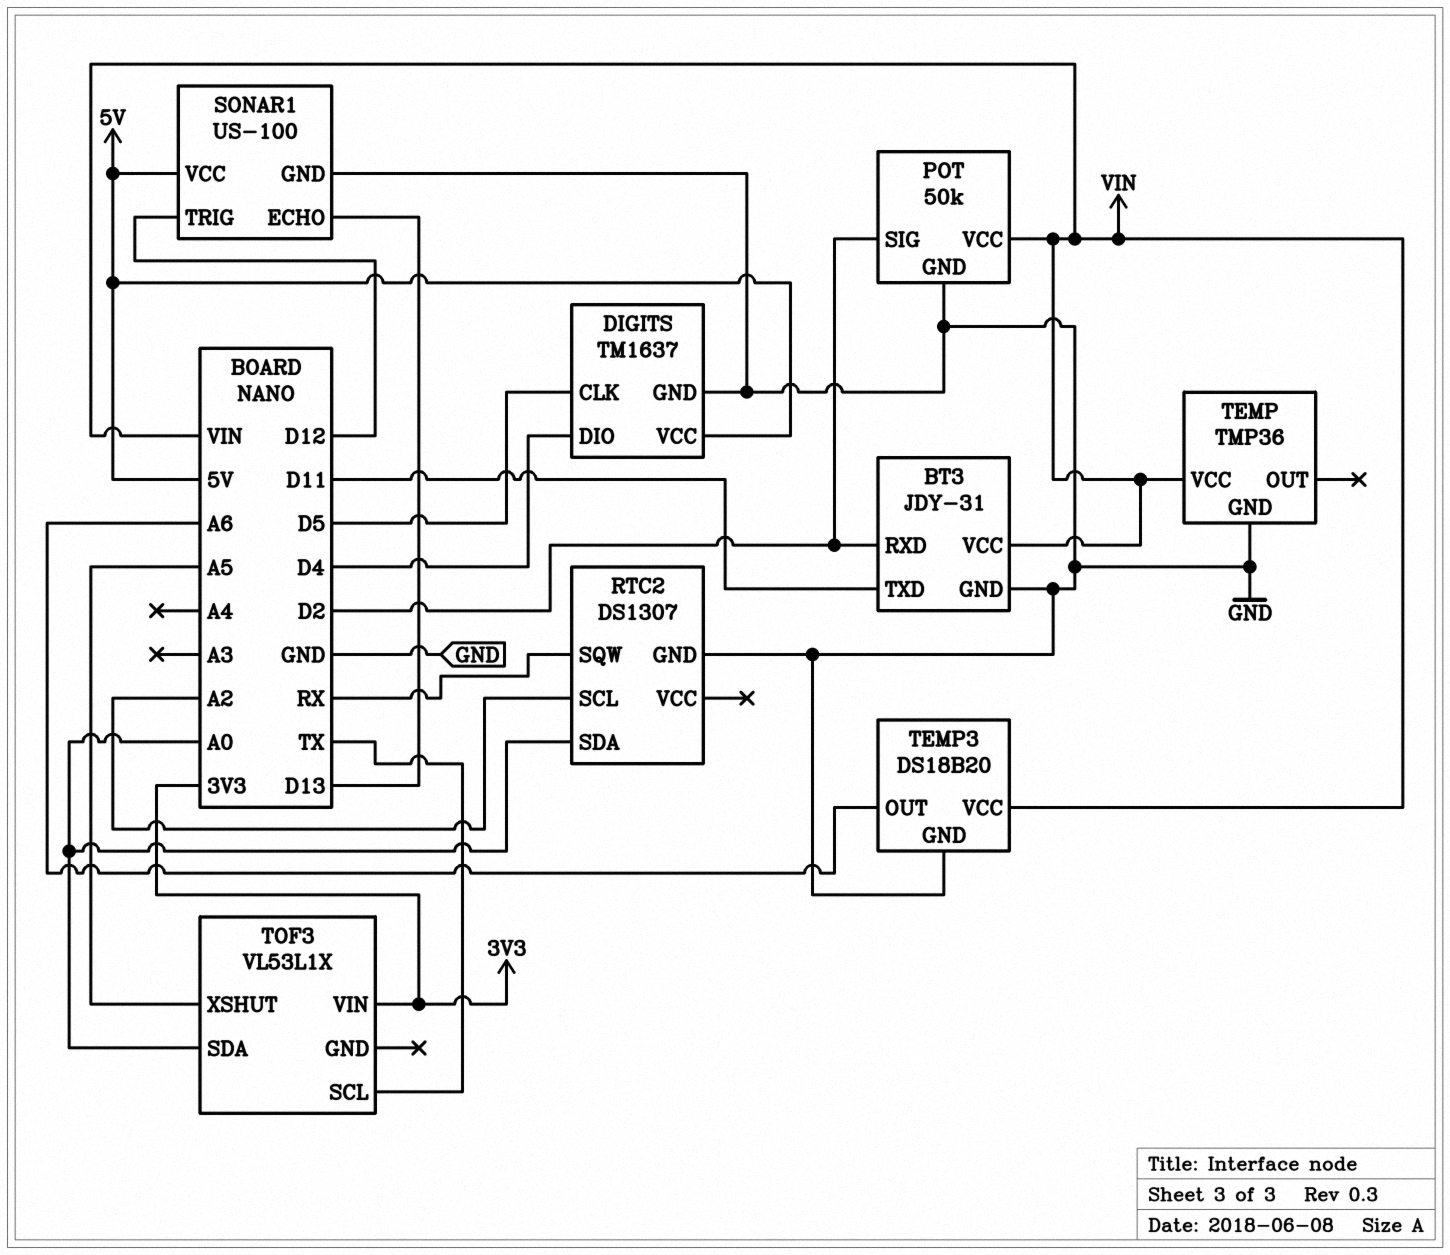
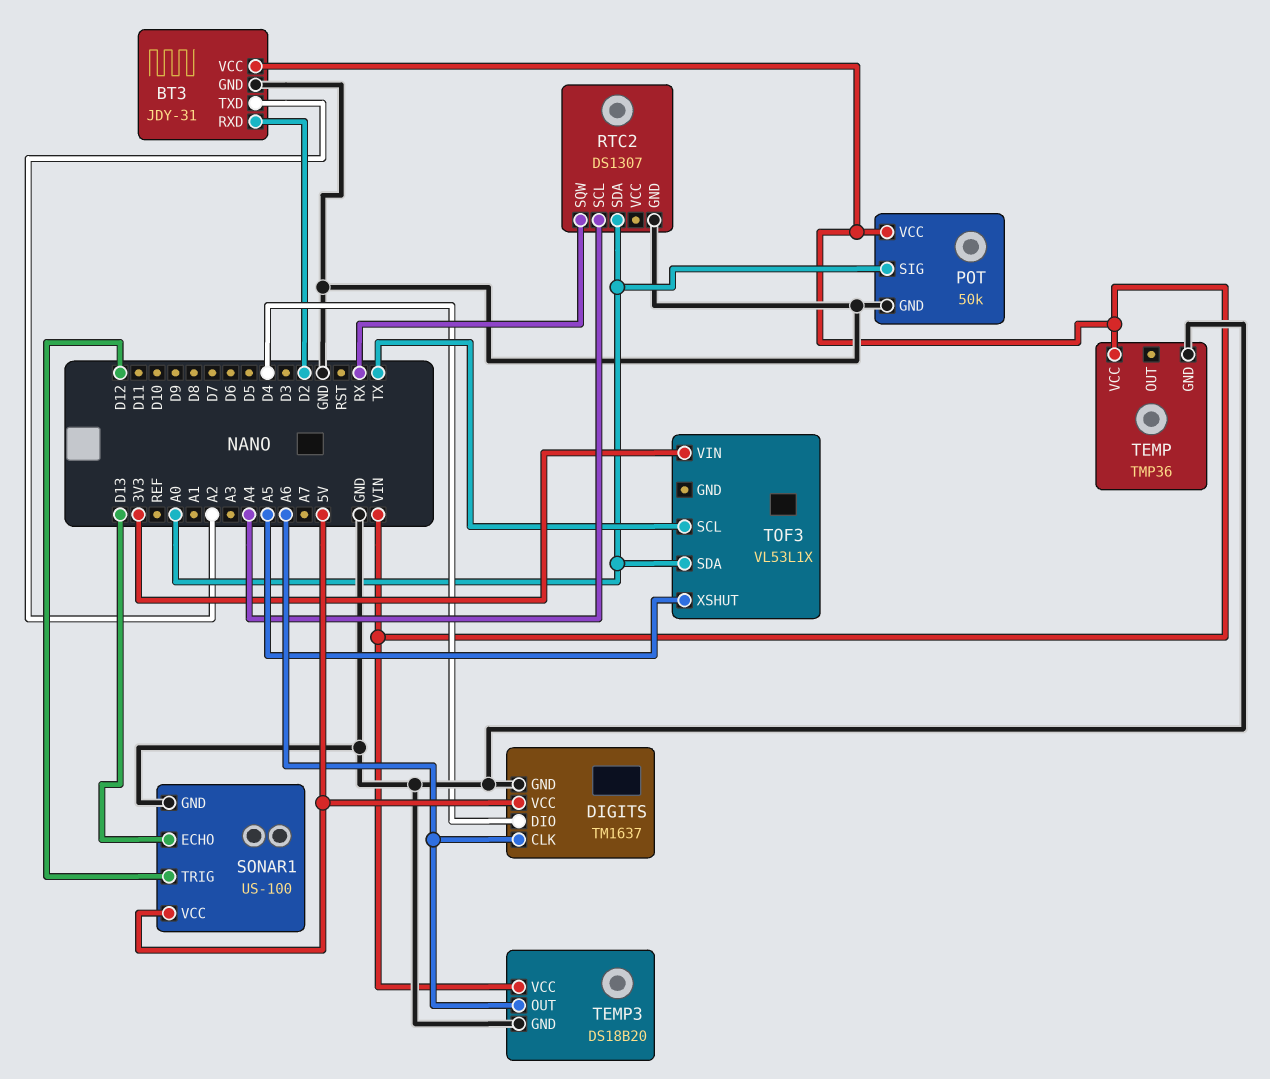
BT3 pin TXD: D11 -> A2
DIGITS pin CLK: D5 -> A6
POT pin SIG: D2 -> A0
RTC2 pin SCL: A2 -> A4

